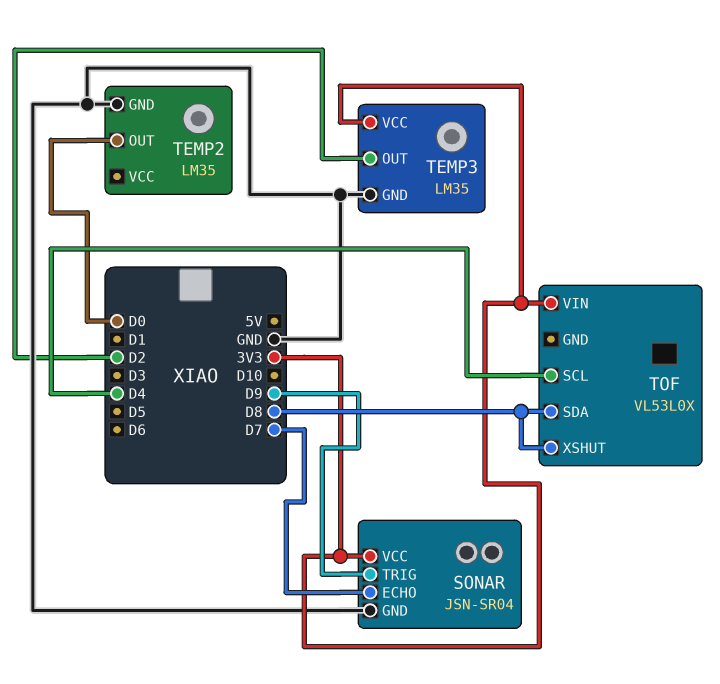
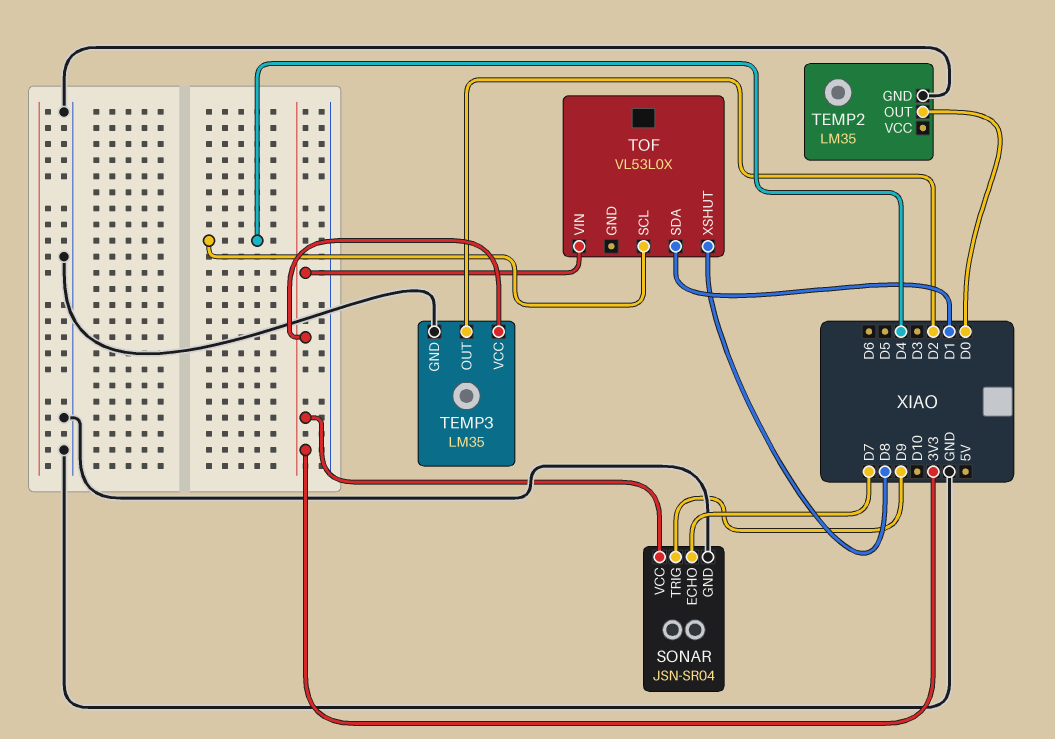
TOF pin SDA: D8 -> D1

